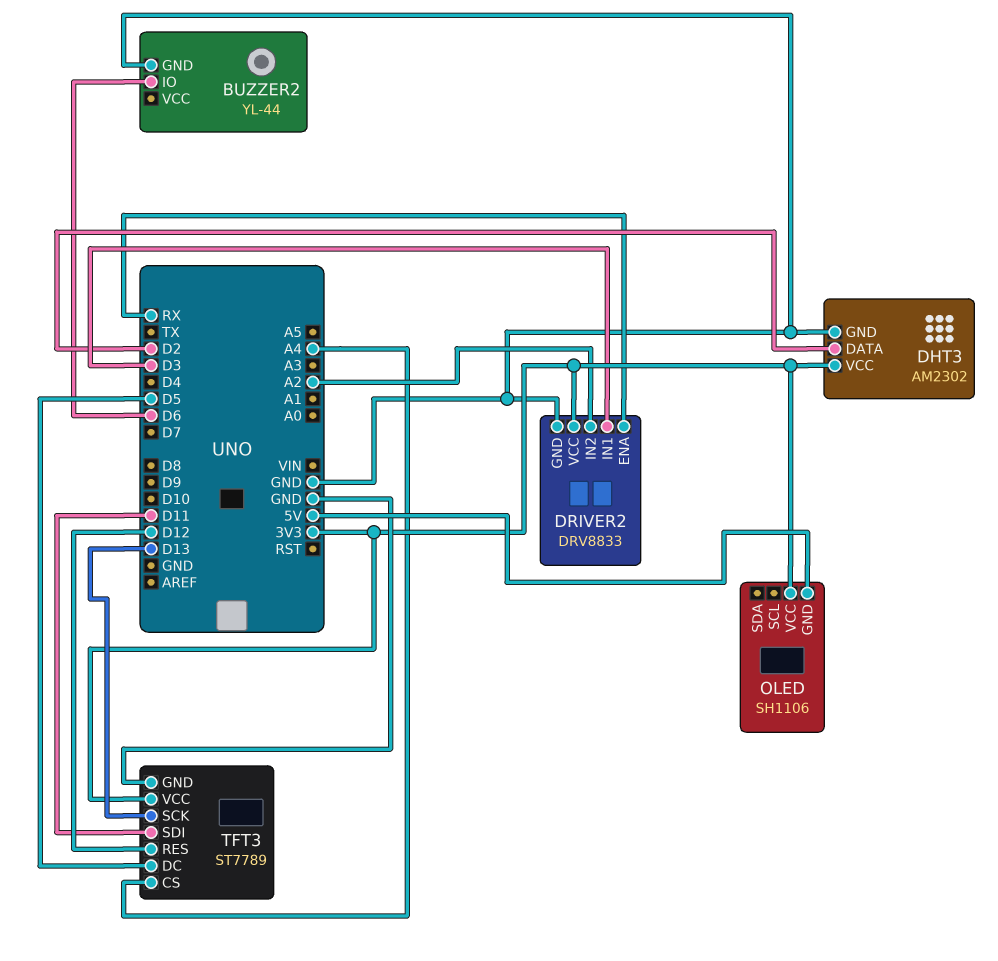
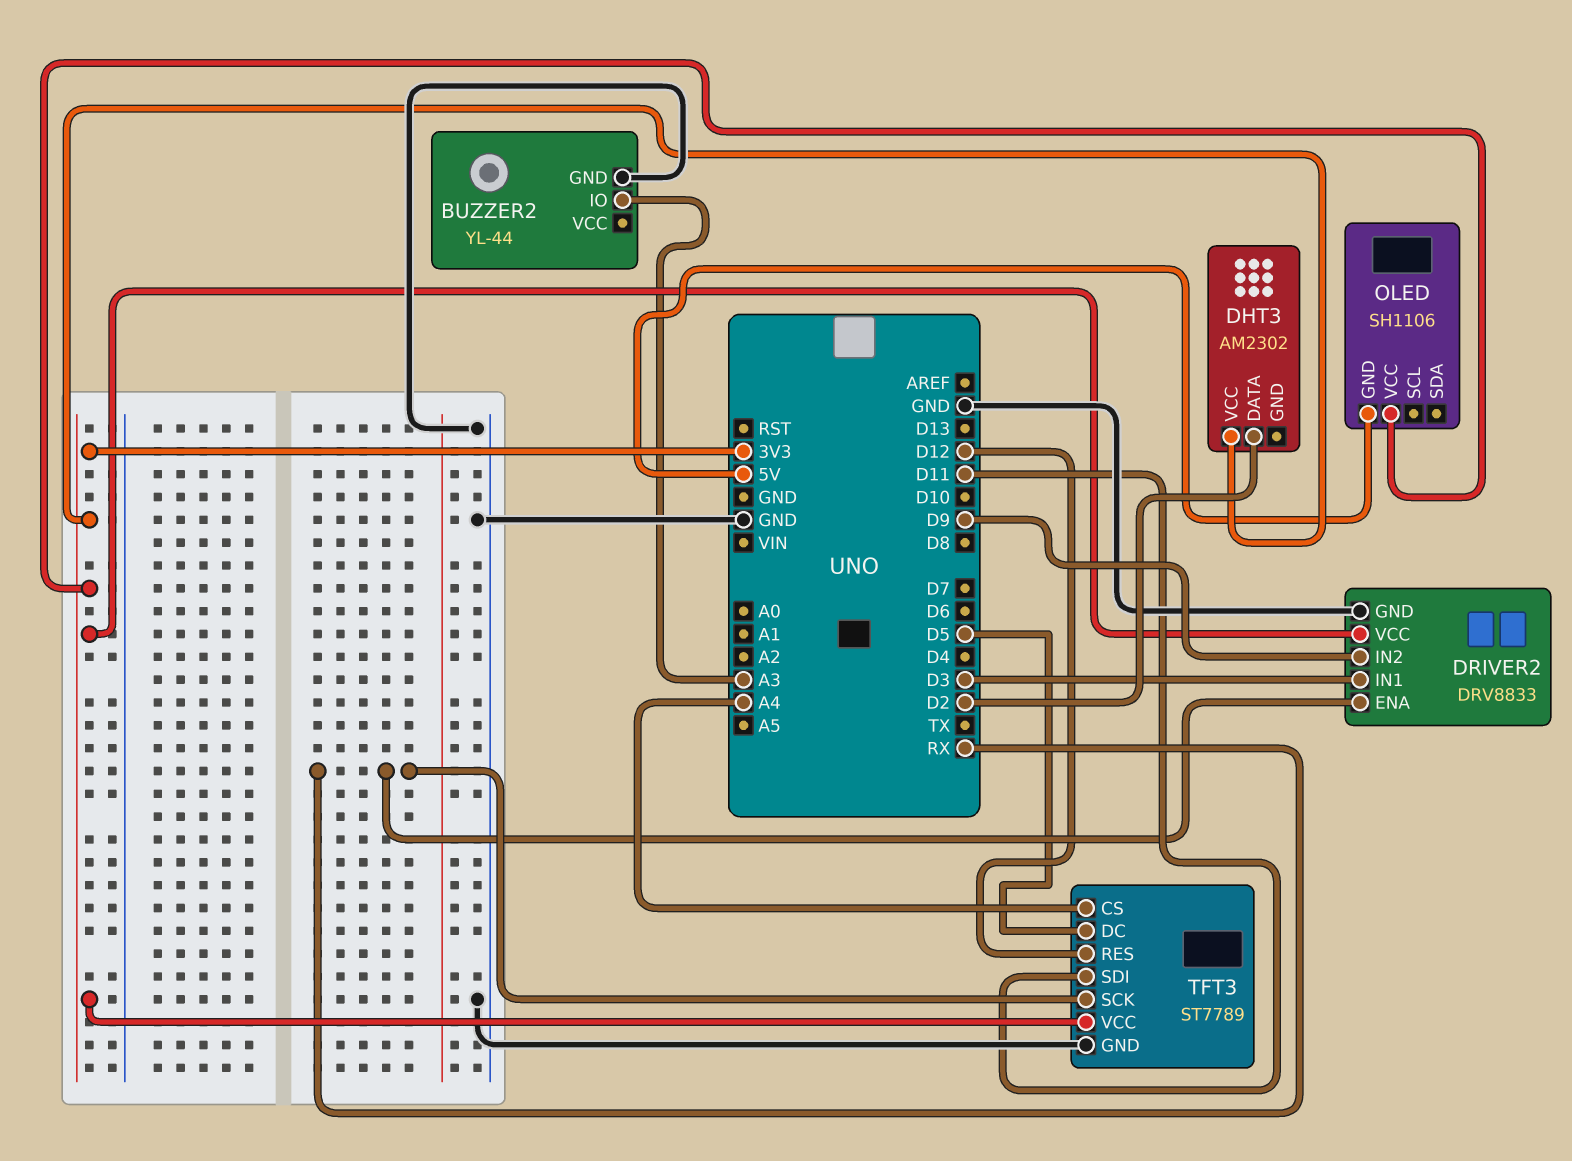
BUZZER2 pin IO: D6 -> A3
DHT3 pin GND: GND -> none
DRIVER2 pin IN2: A2 -> D9
TFT3 pin SCK: D13 -> RX

